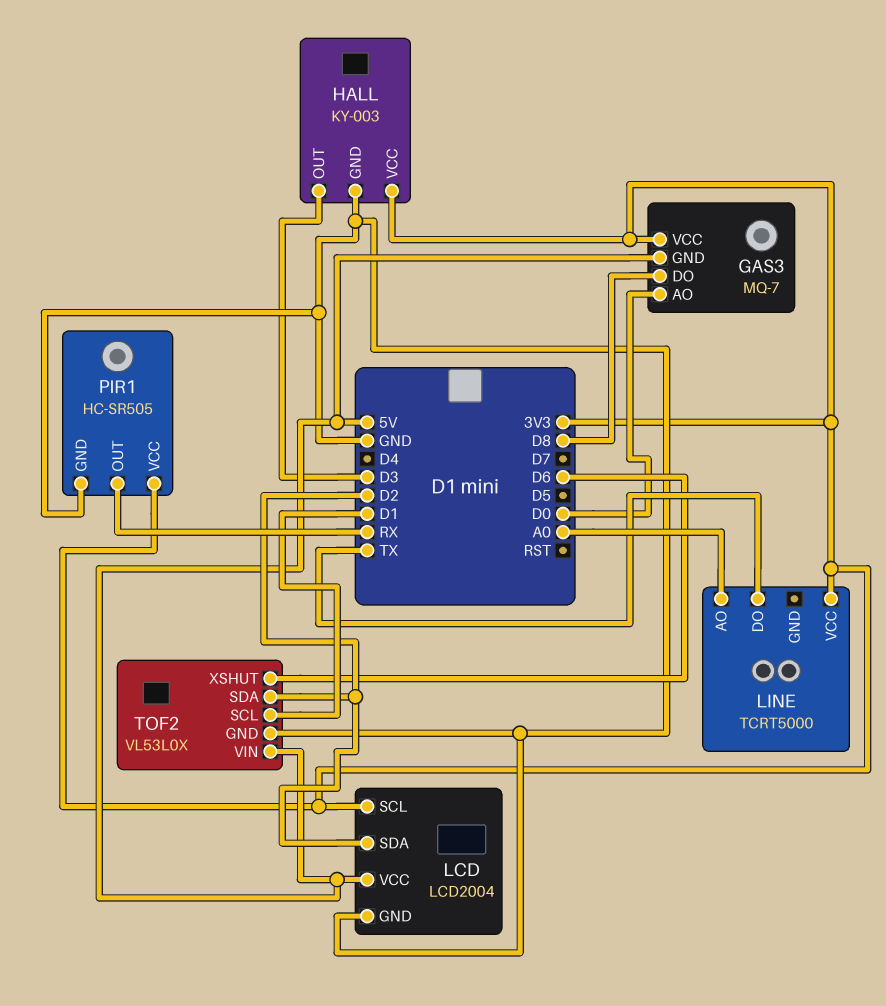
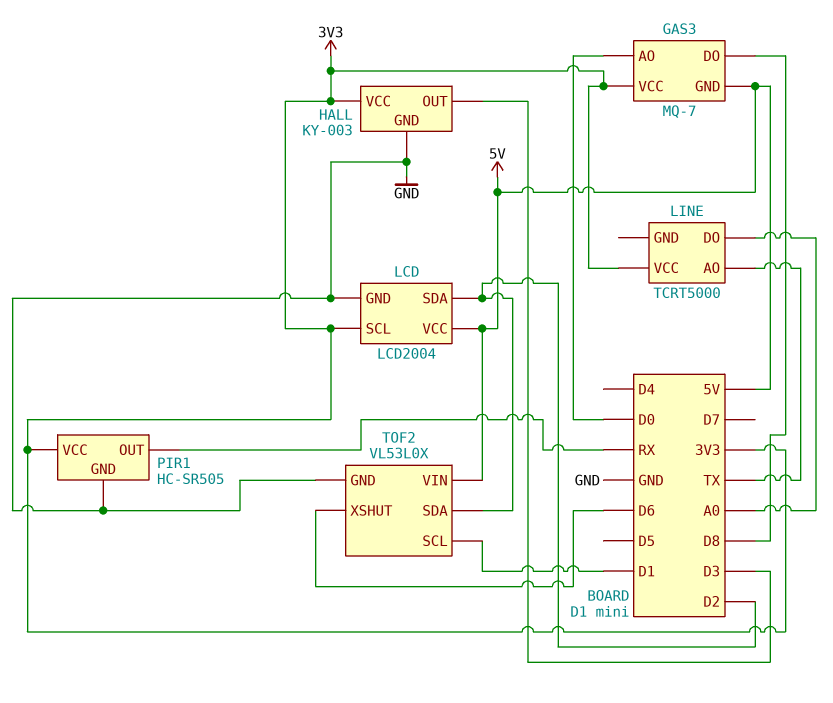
LINE pin AO: A0 -> TX
LINE pin DO: TX -> A0

